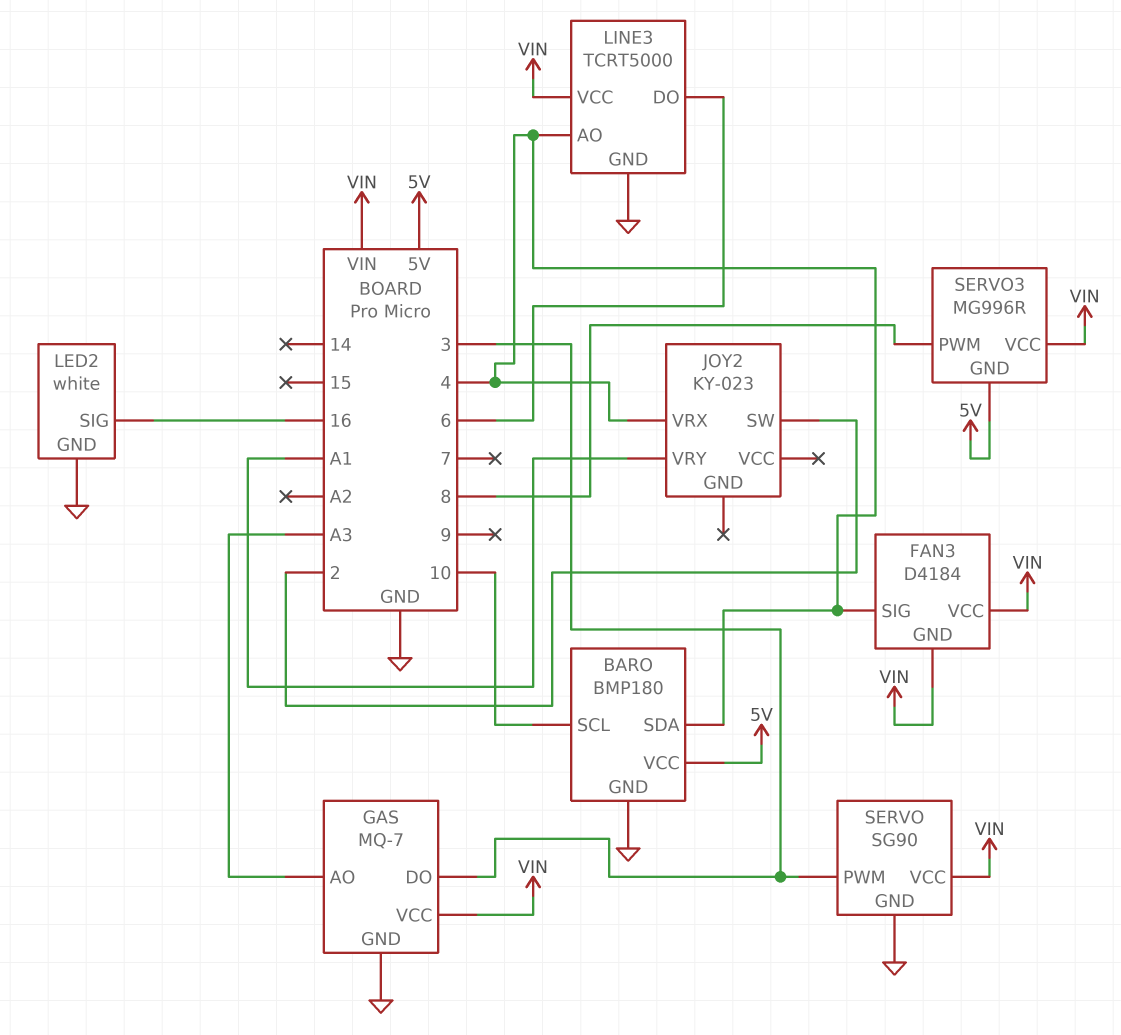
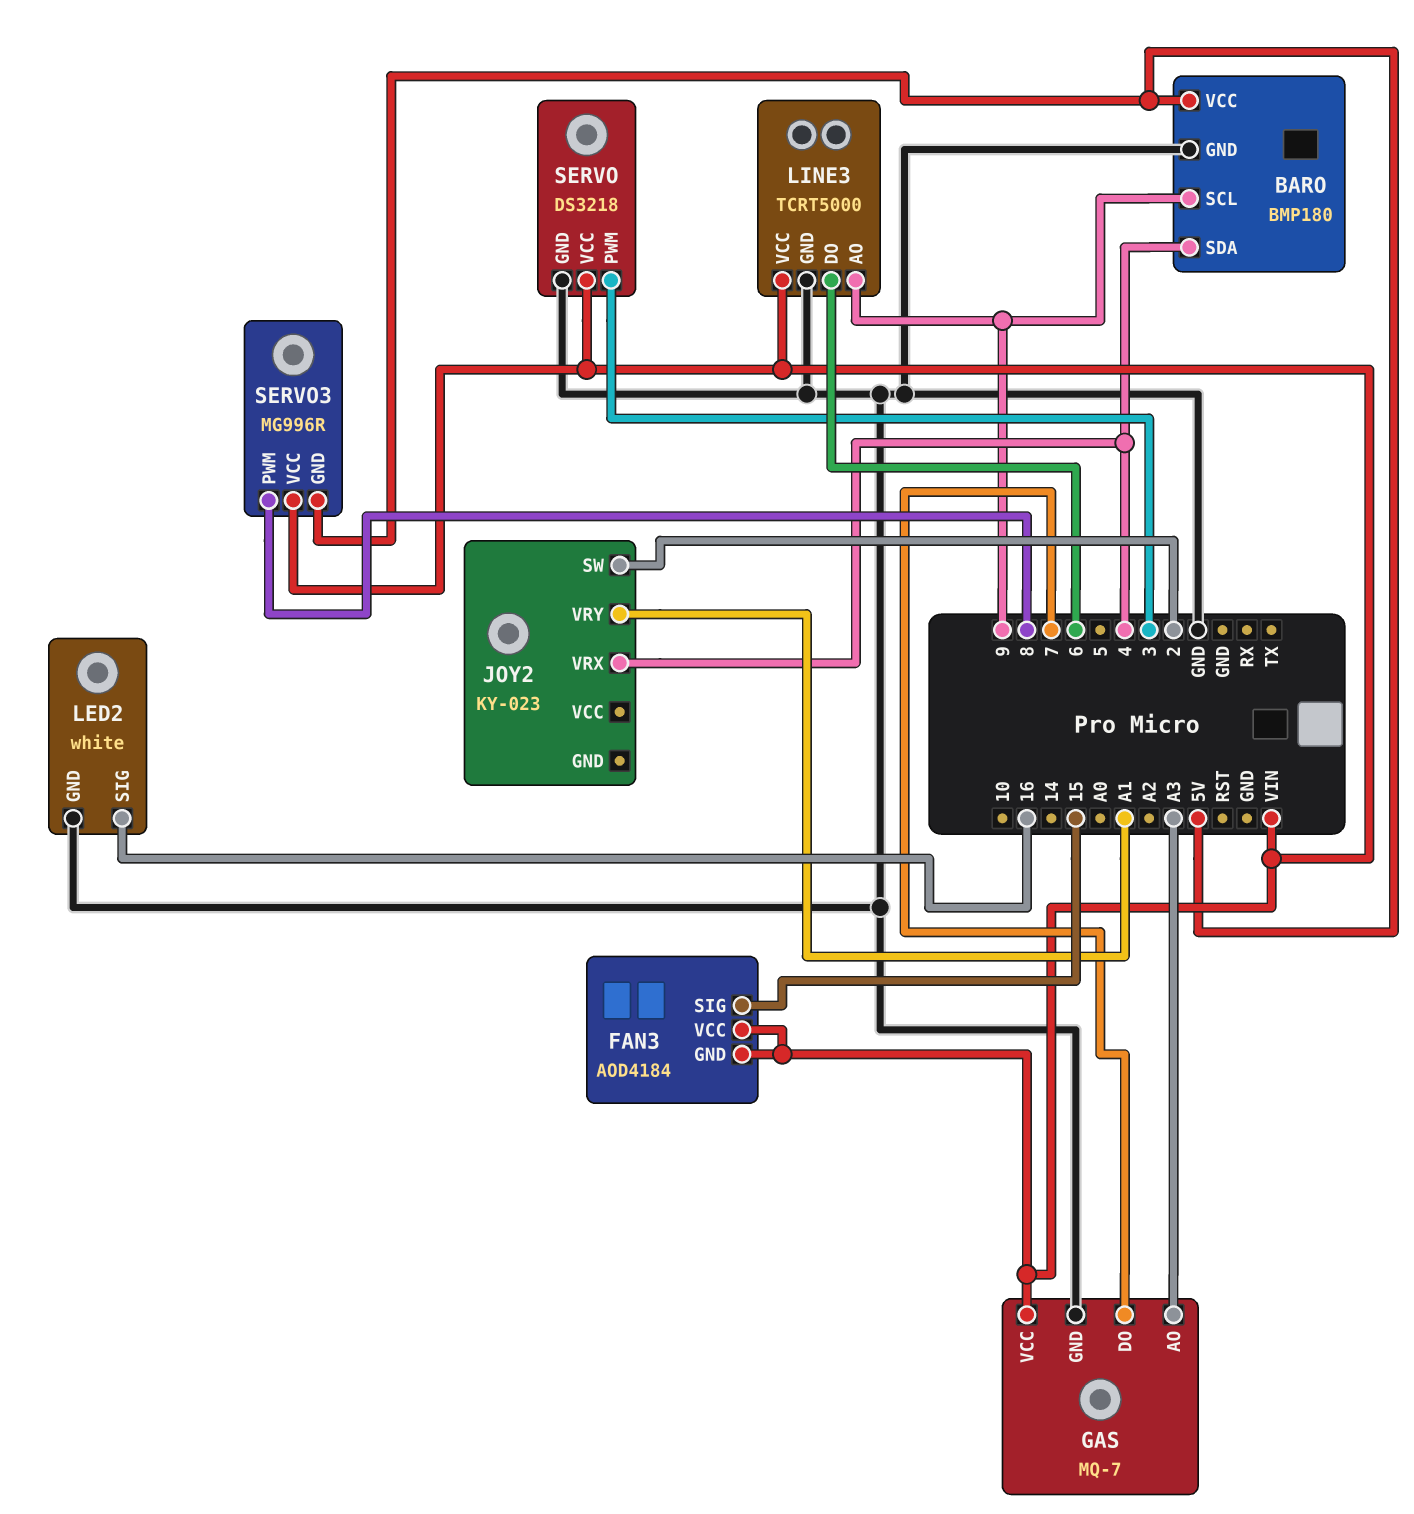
BARO pin SCL: 10 -> 9
FAN3: D4184 -> AOD4184
FAN3 pin SIG: 4 -> 15
GAS pin DO: 3 -> 7
LINE3 pin AO: 4 -> 9
SERVO: SG90 -> DS3218

